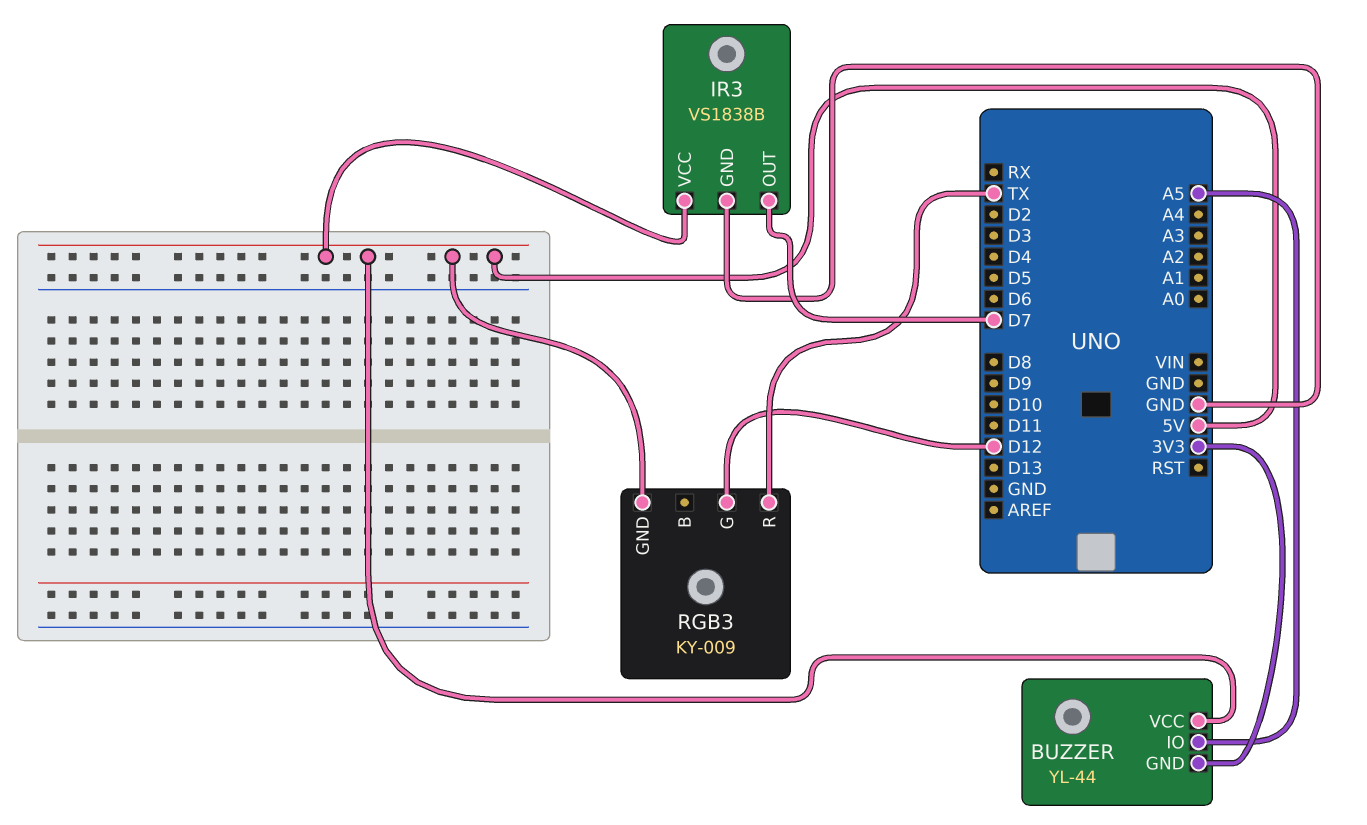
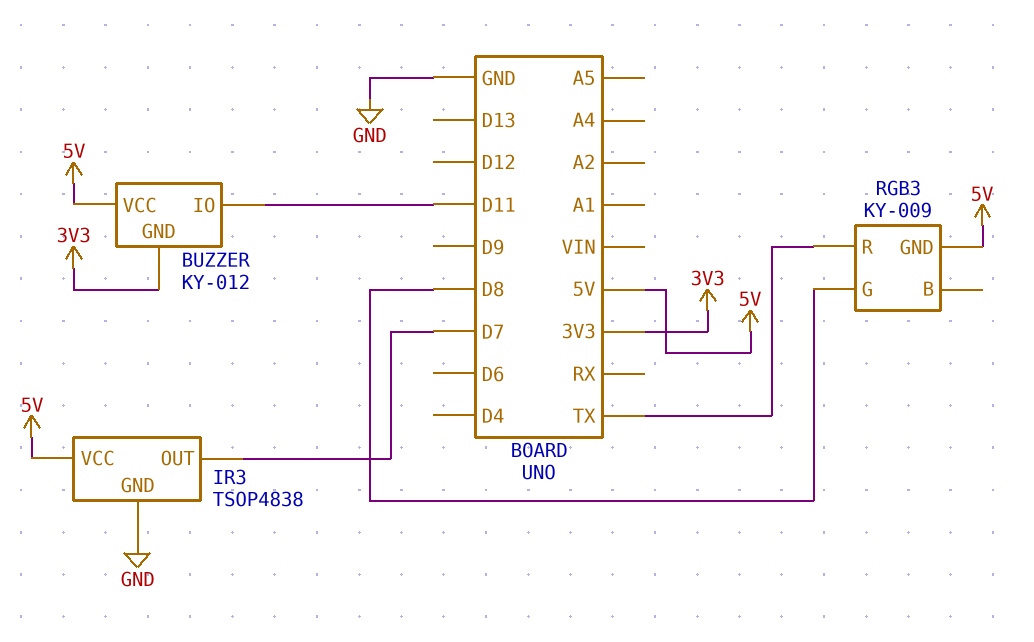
BUZZER: YL-44 -> KY-012
BUZZER pin IO: A5 -> D11
IR3: VS1838B -> TSOP4838
RGB3 pin G: D12 -> D8

